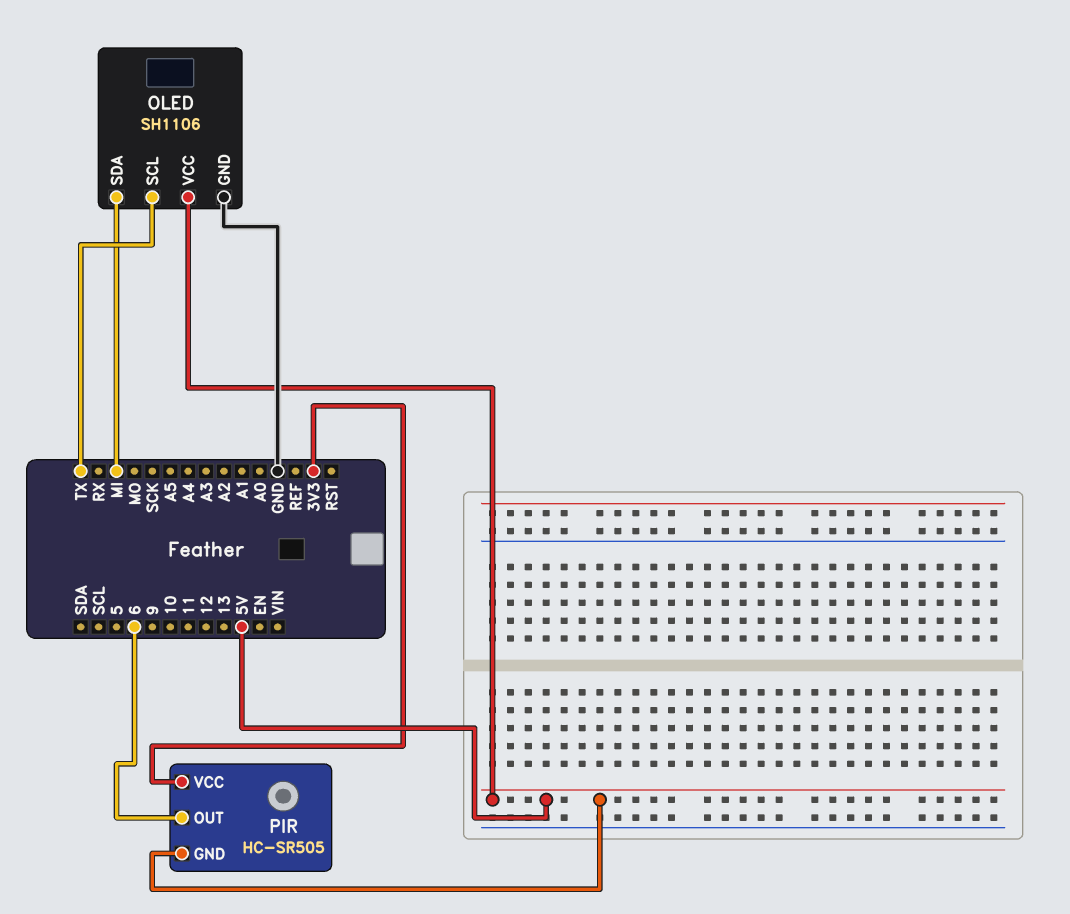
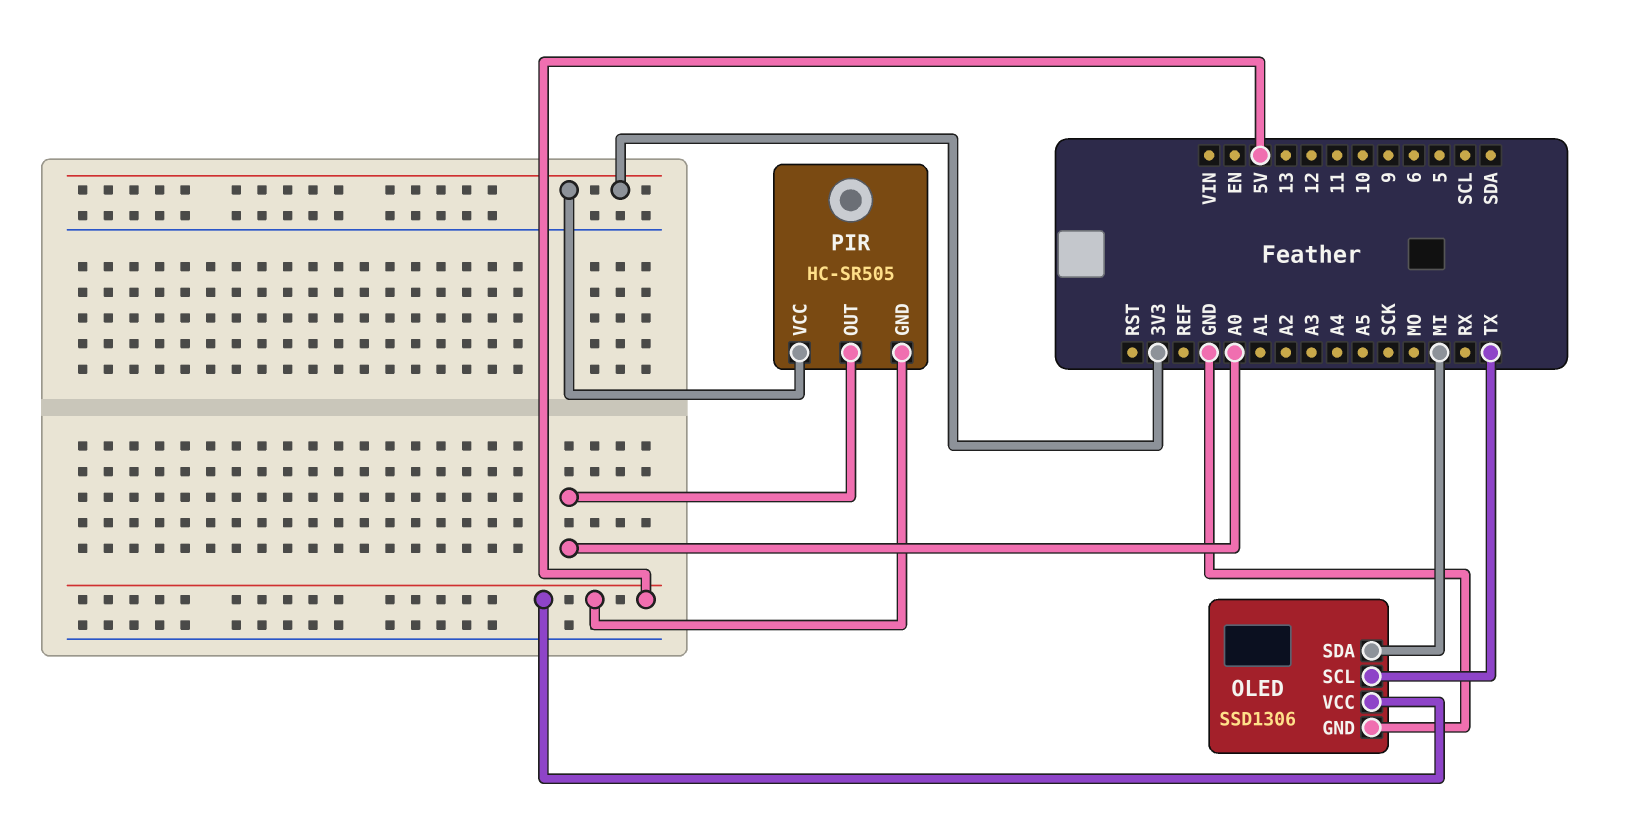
OLED: SH1106 -> SSD1306
PIR pin OUT: 6 -> A0

